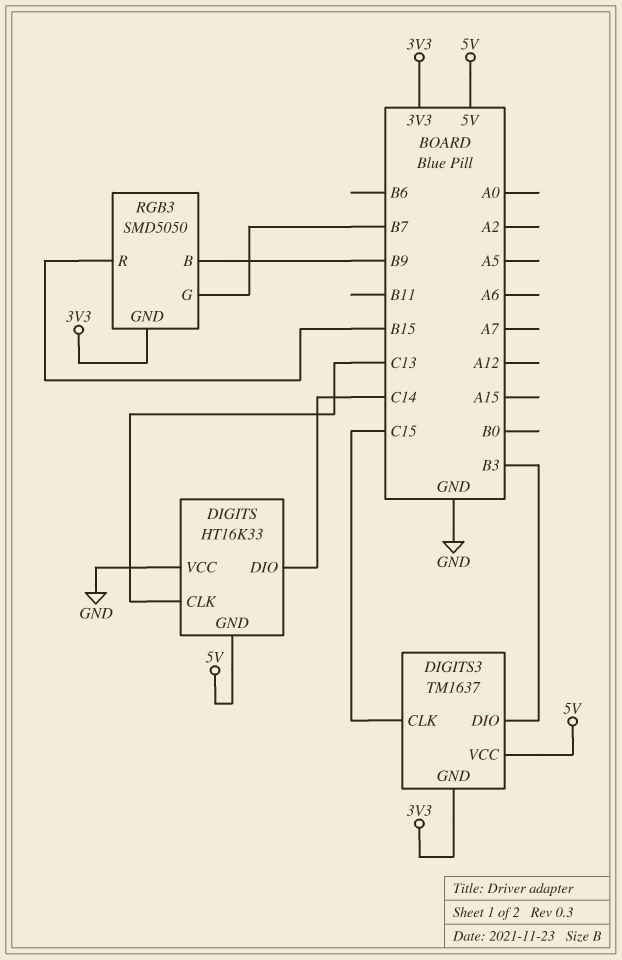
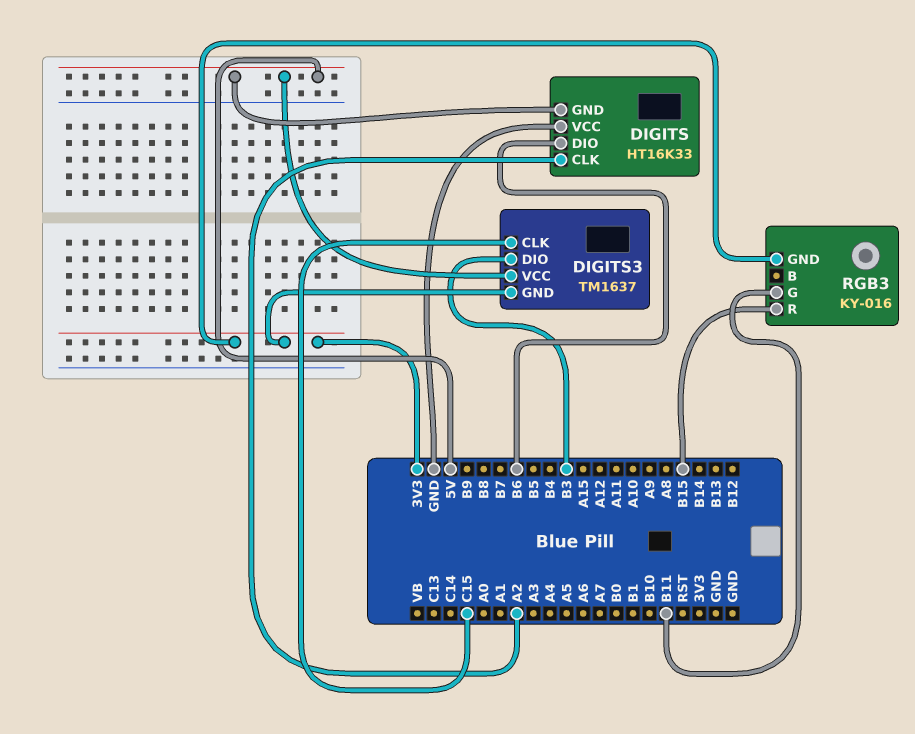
DIGITS pin CLK: C13 -> A2
DIGITS pin DIO: C14 -> B6
RGB3: SMD5050 -> KY-016
RGB3 pin B: B9 -> none
RGB3 pin G: B7 -> B11

